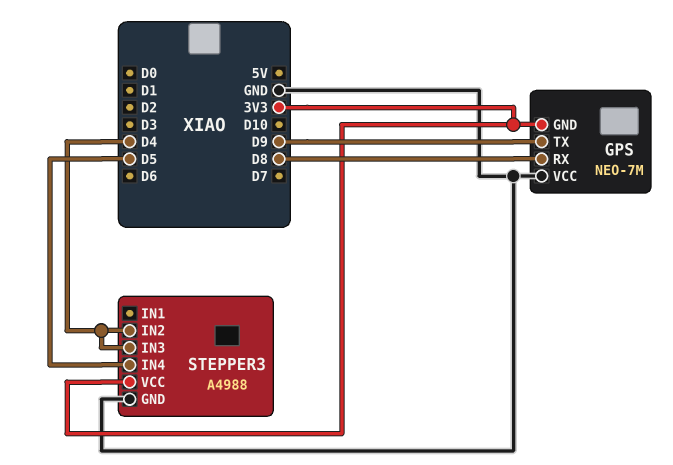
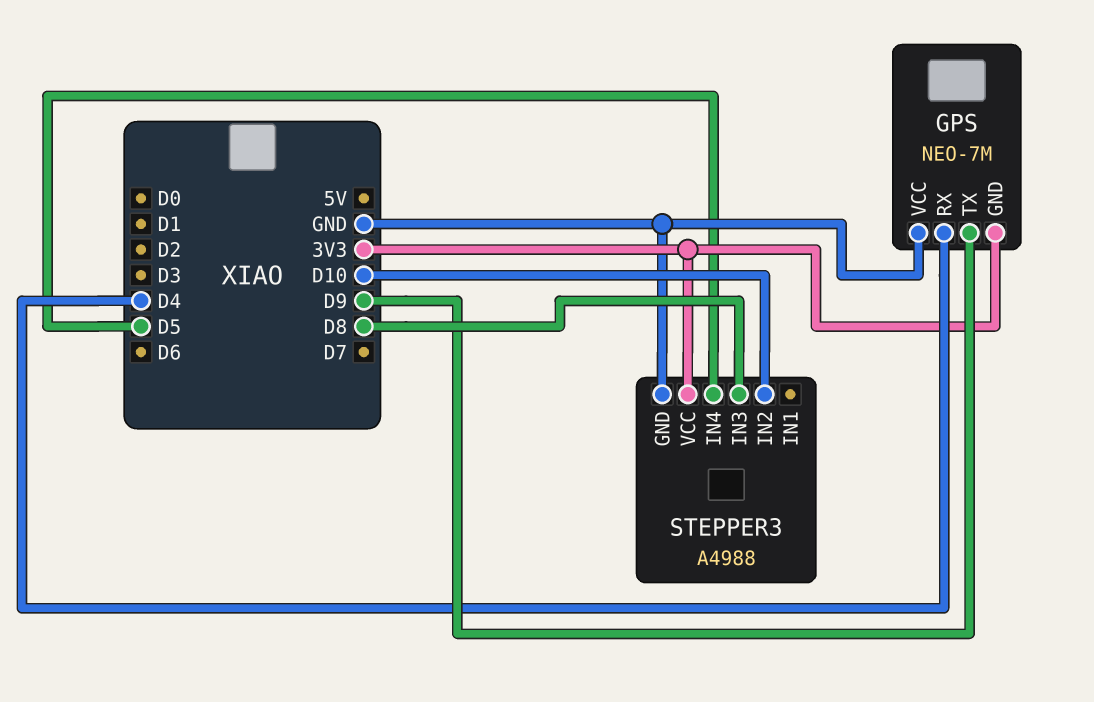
GPS pin RX: D8 -> D4
STEPPER3 pin IN2: D4 -> D10
STEPPER3 pin IN3: D4 -> D8

